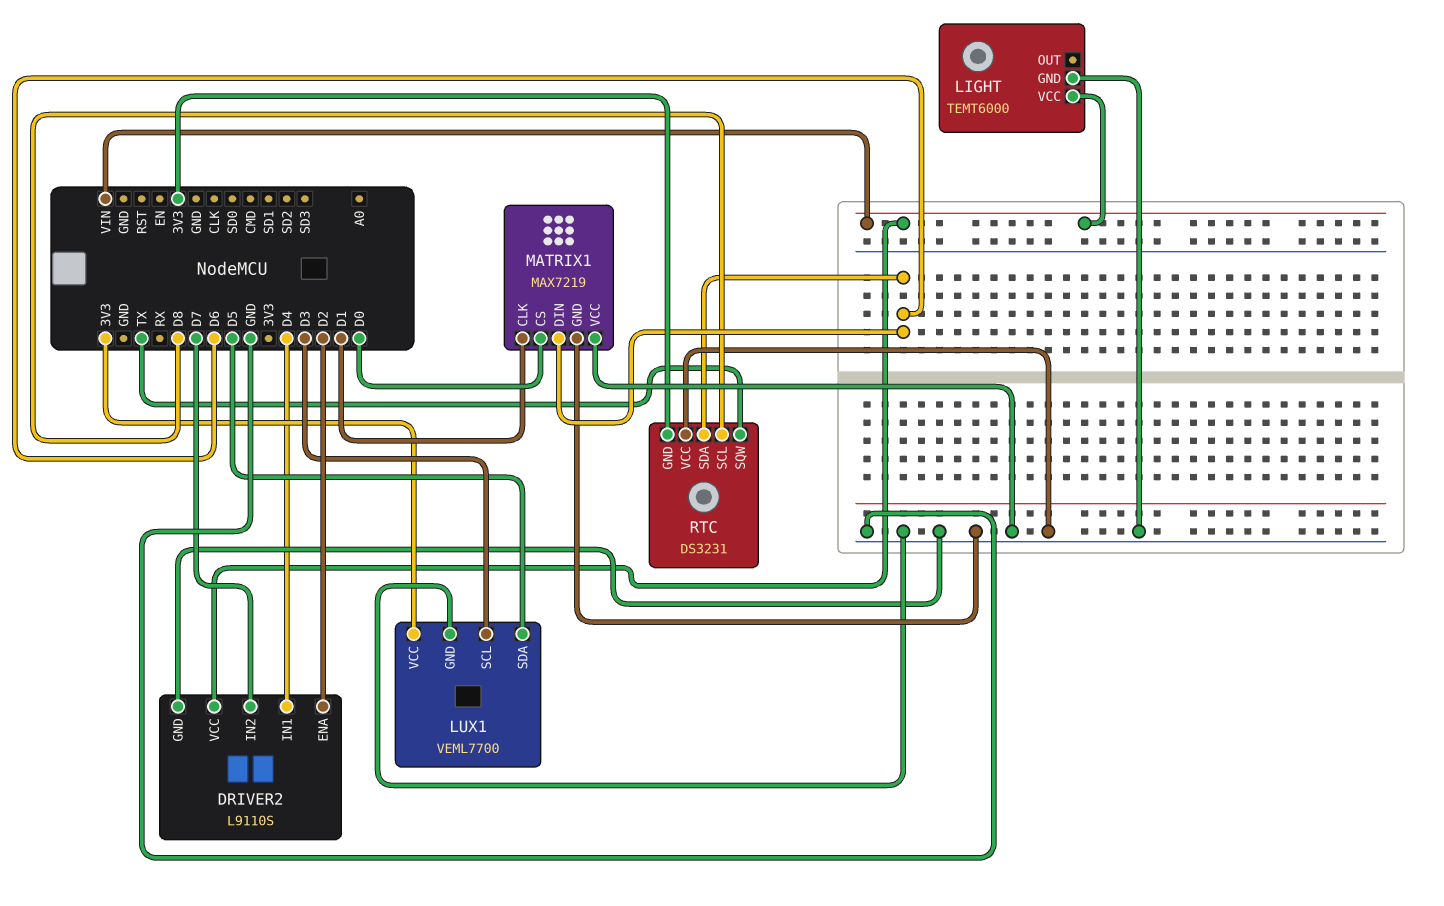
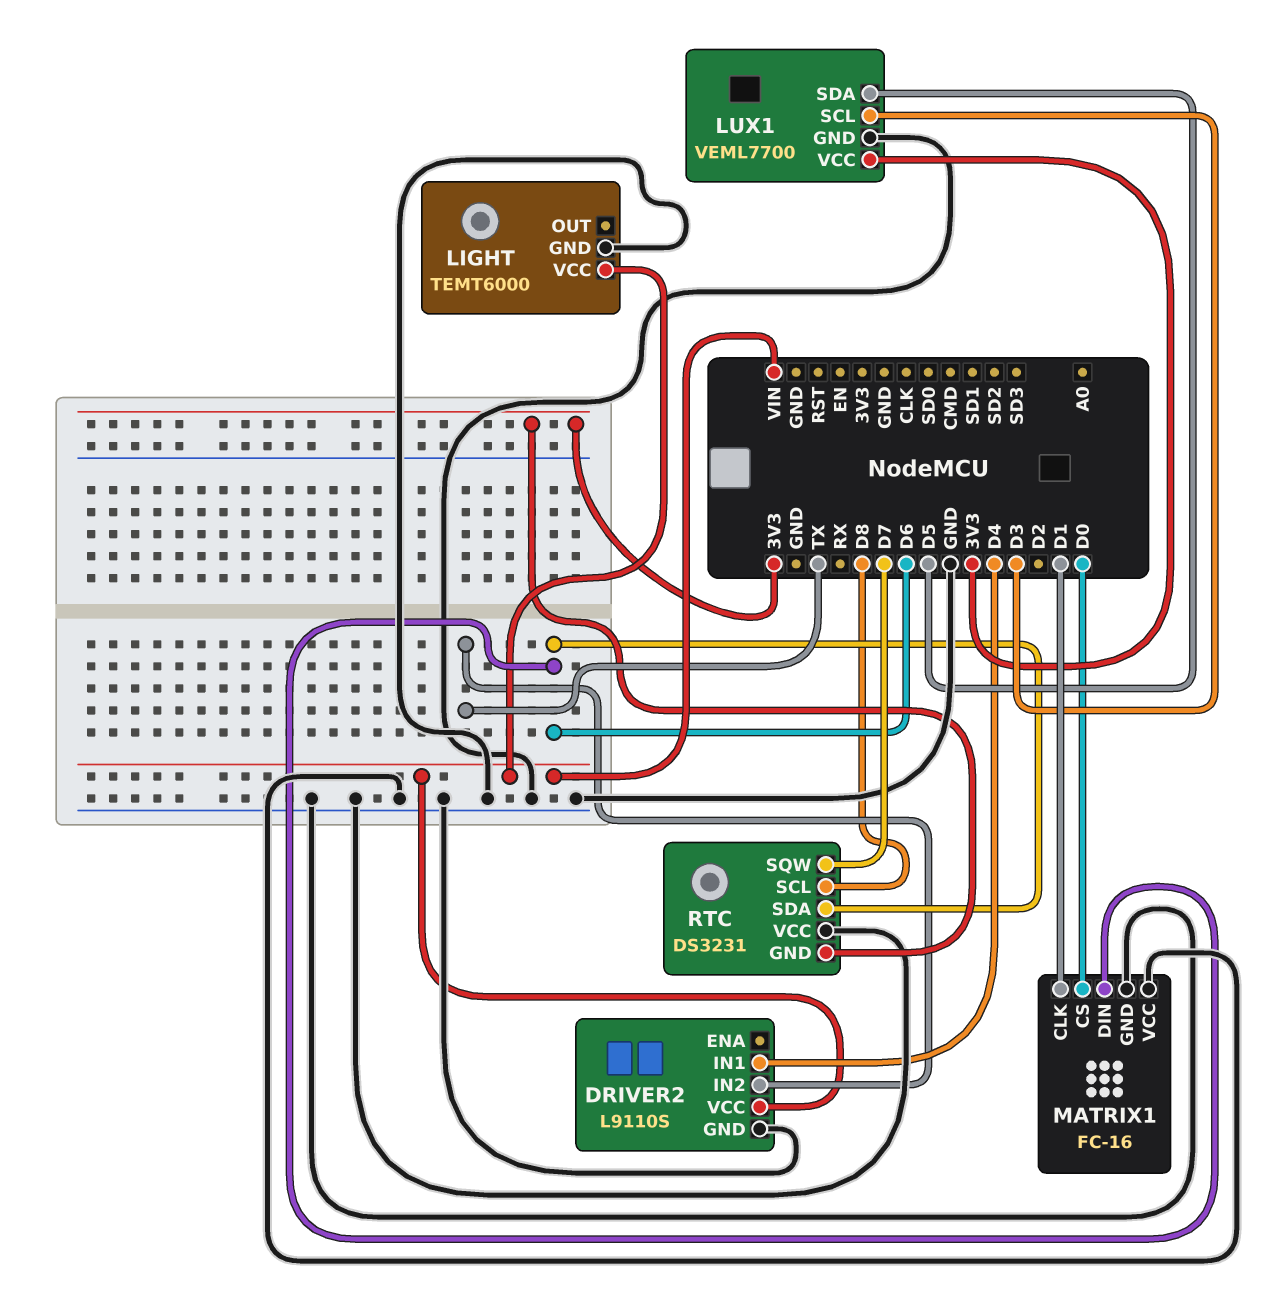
DRIVER2 pin ENA: D2 -> none
DRIVER2 pin IN2: D7 -> TX
MATRIX1: MAX7219 -> FC-16
RTC pin SQW: TX -> D7

